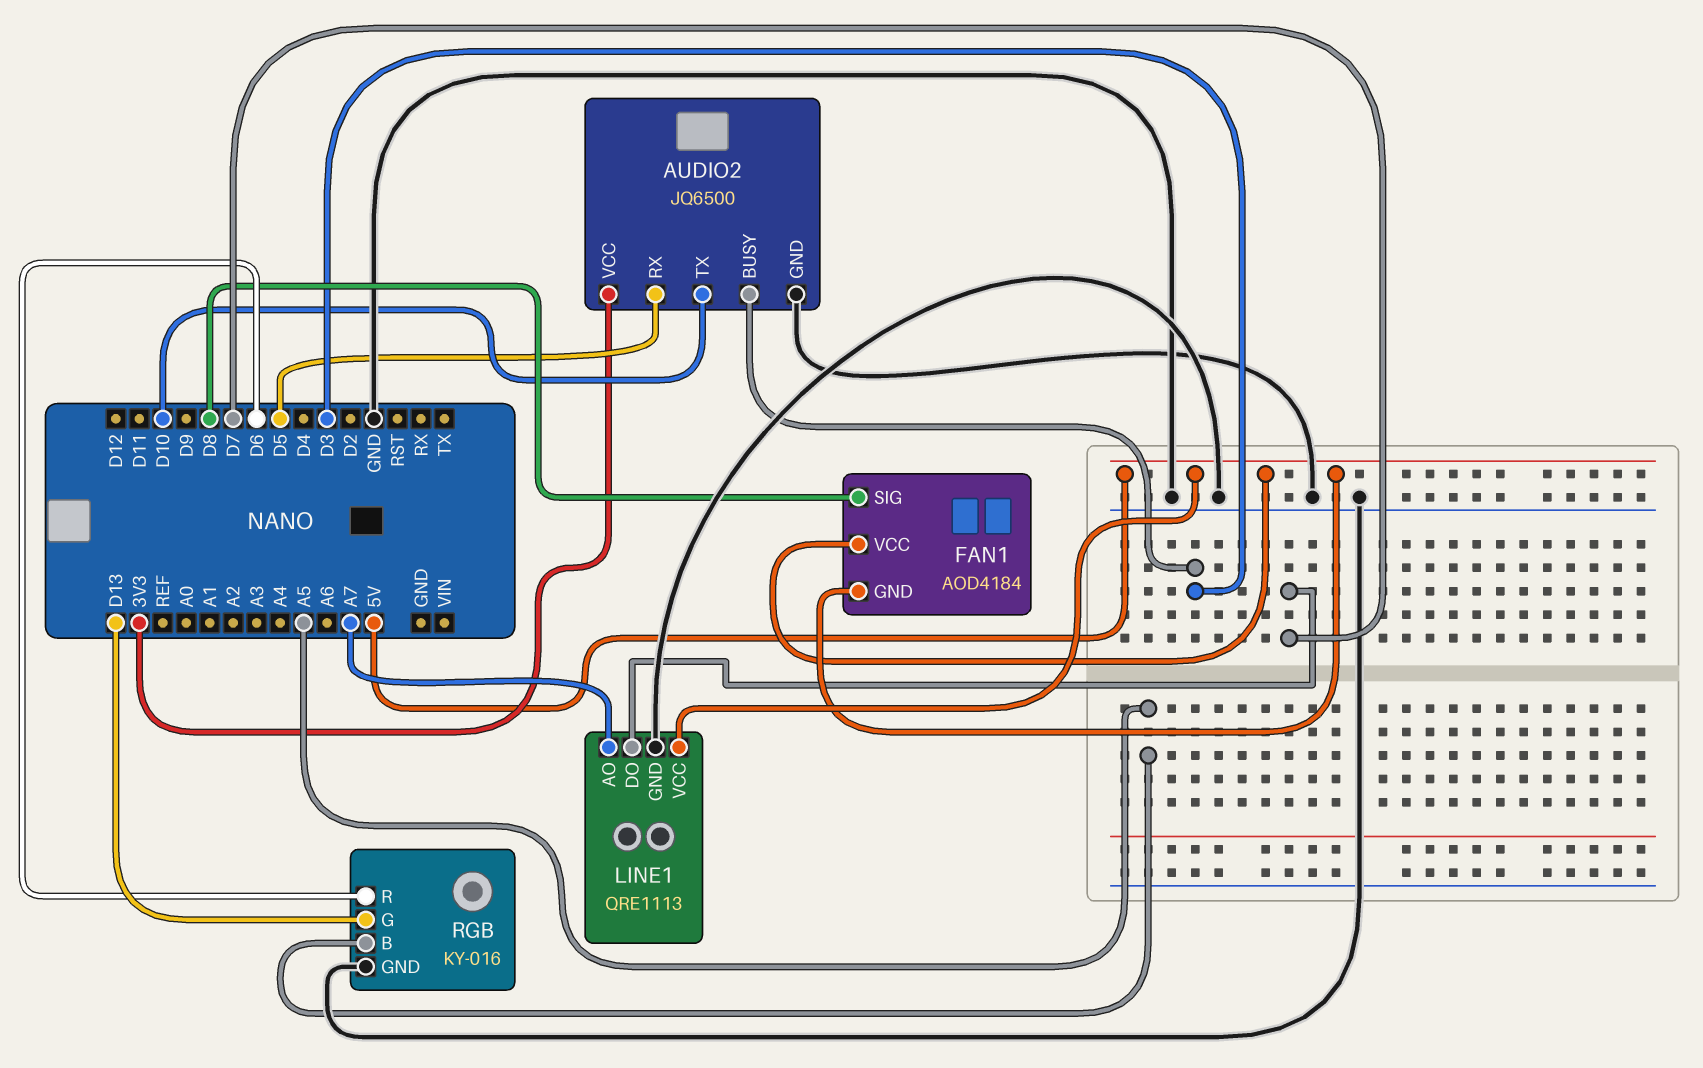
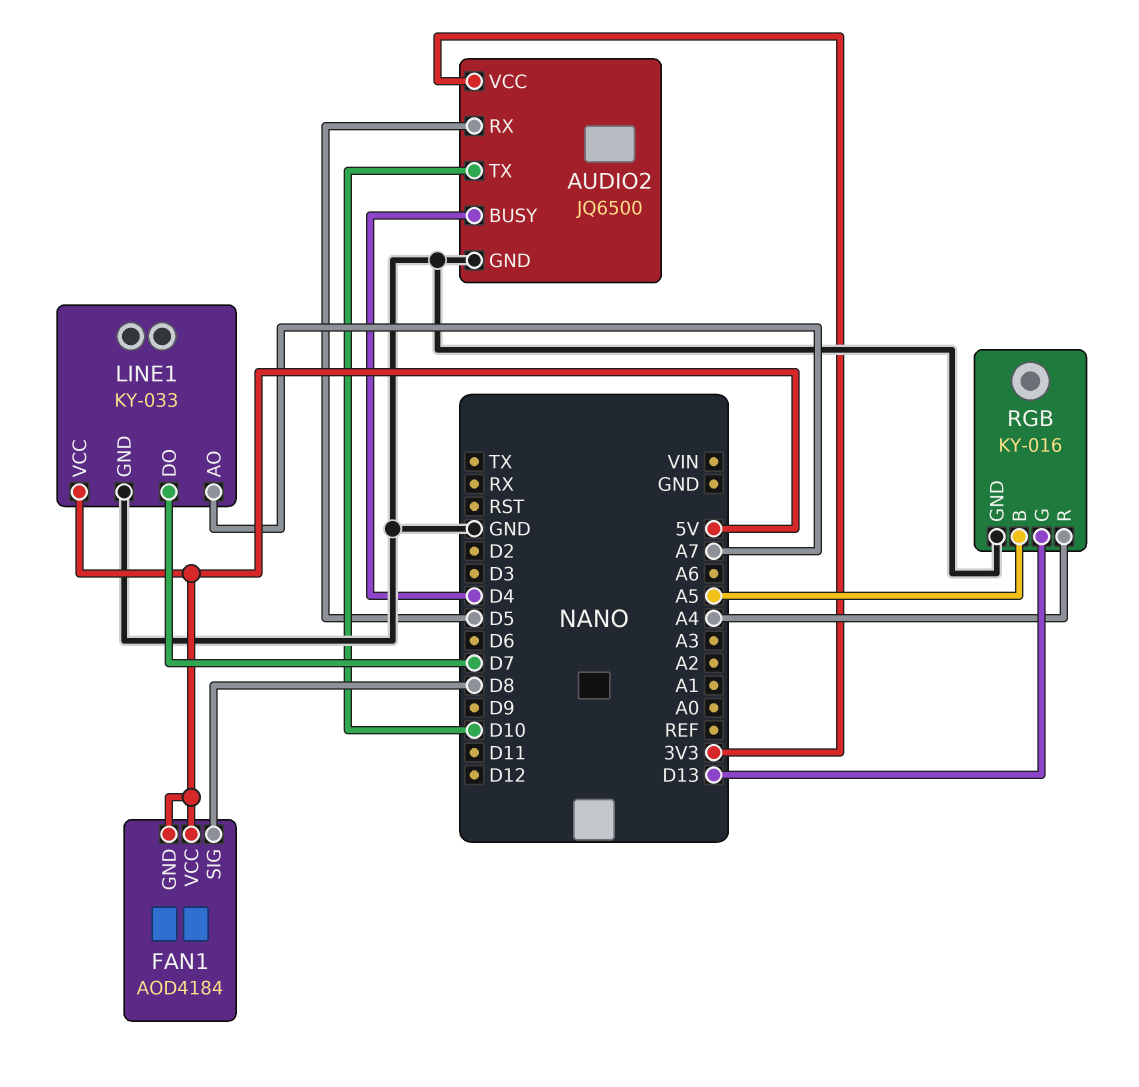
AUDIO2 pin BUSY: D3 -> D4
LINE1: QRE1113 -> KY-033
RGB pin R: D6 -> A4

